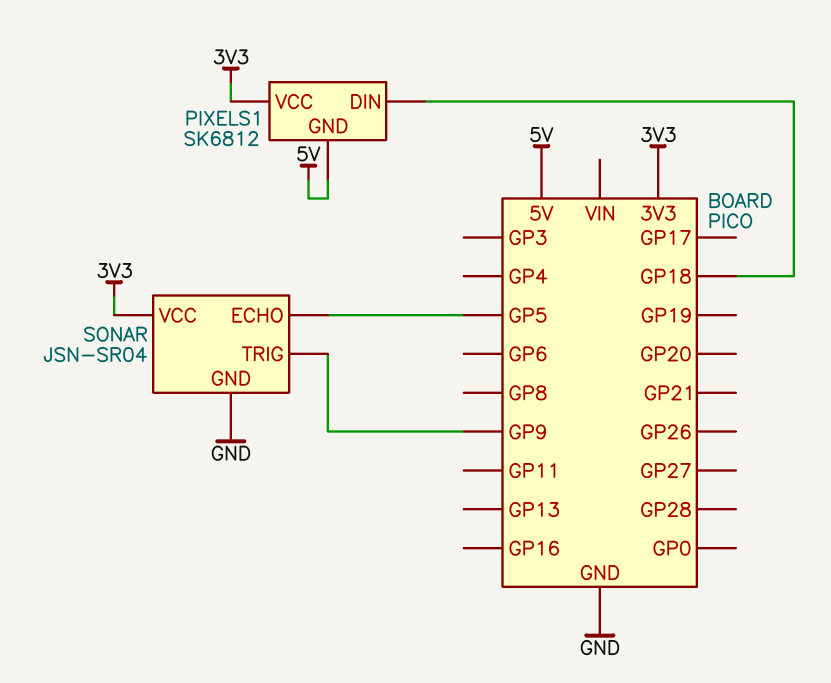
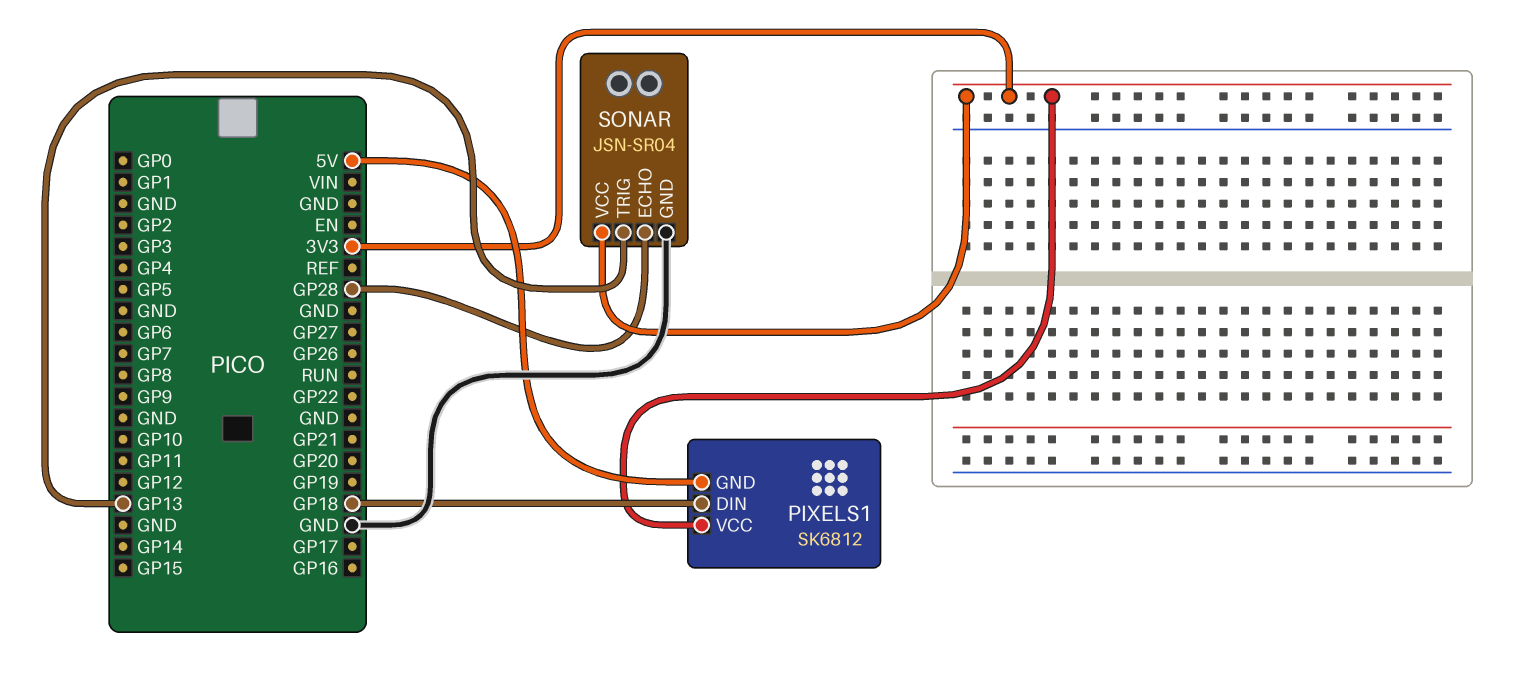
SONAR pin ECHO: GP5 -> GP28
SONAR pin TRIG: GP9 -> GP13

